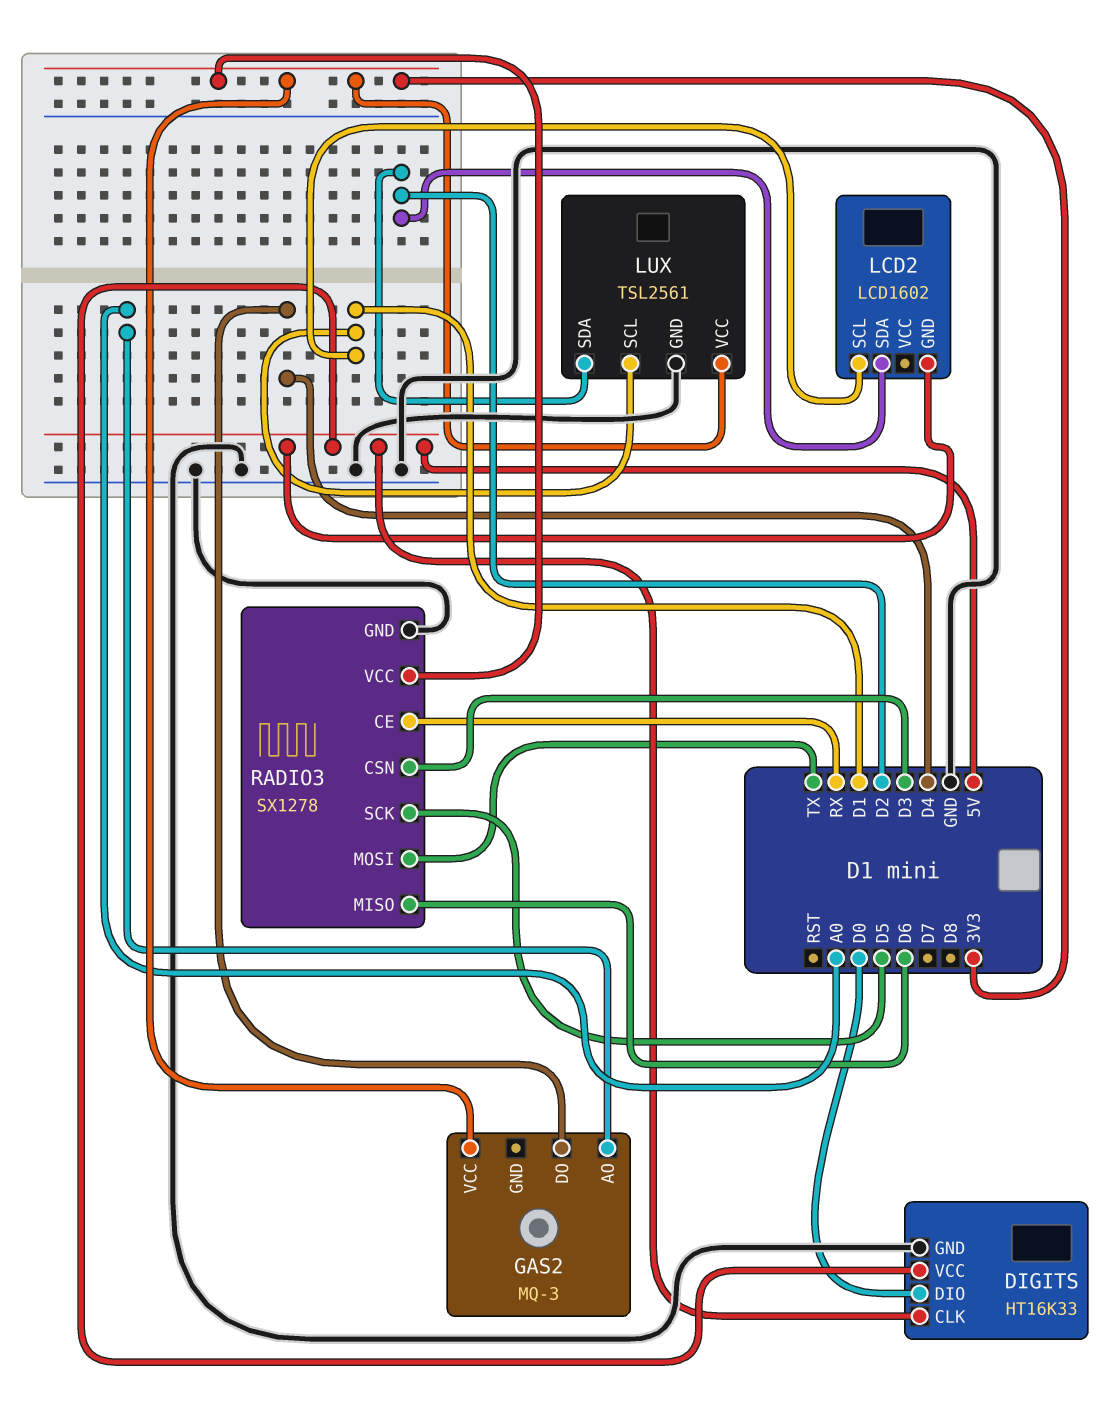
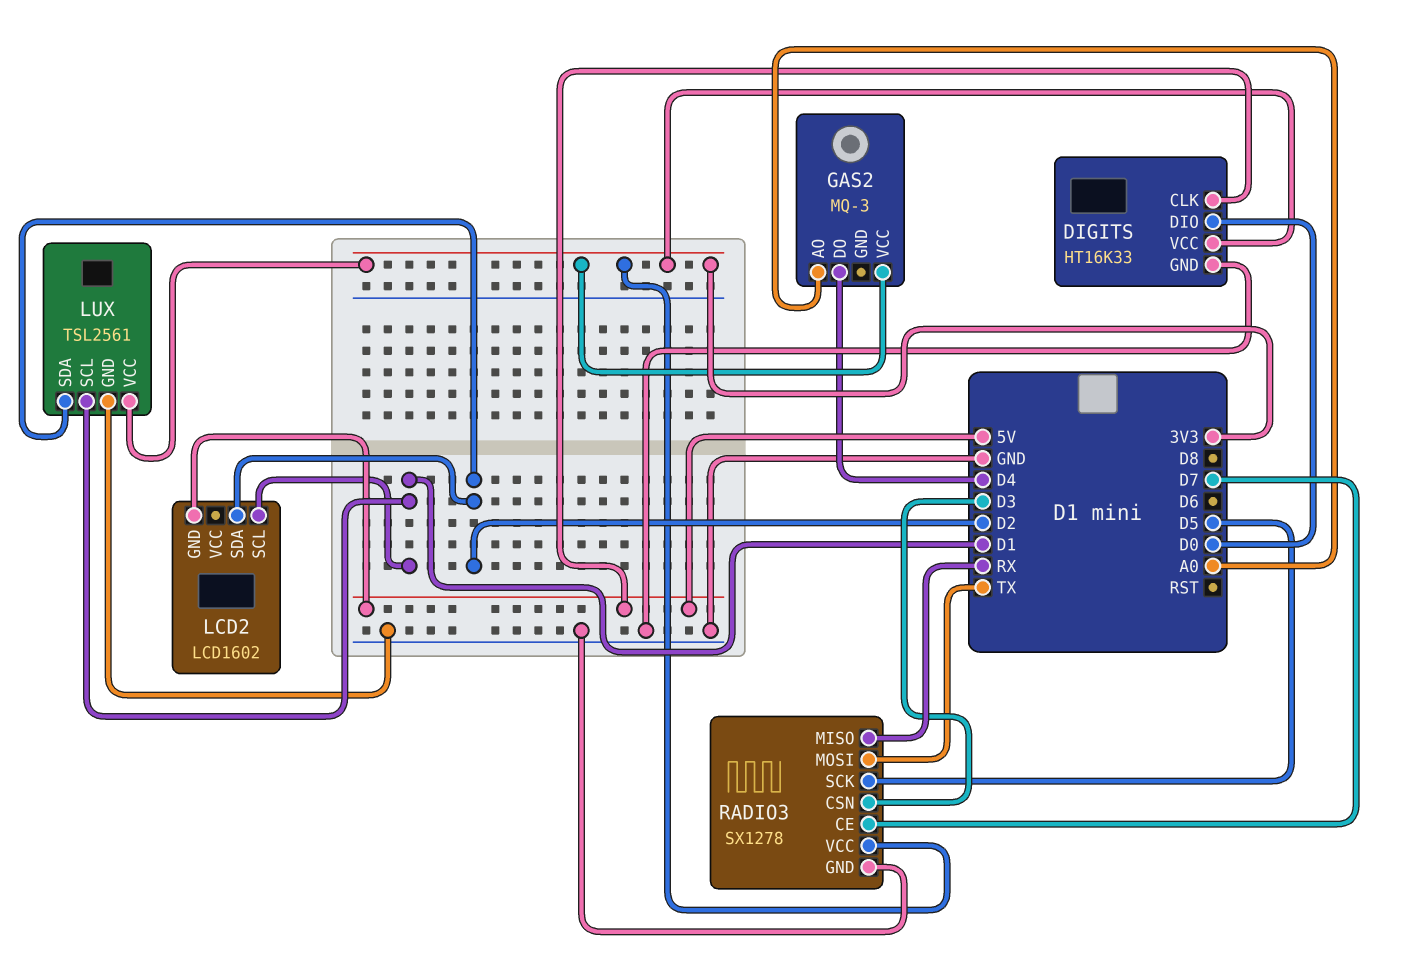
DIGITS pin VCC: 5V -> 3V3
RADIO3 pin CE: RX -> D7
RADIO3 pin MISO: D6 -> RX

